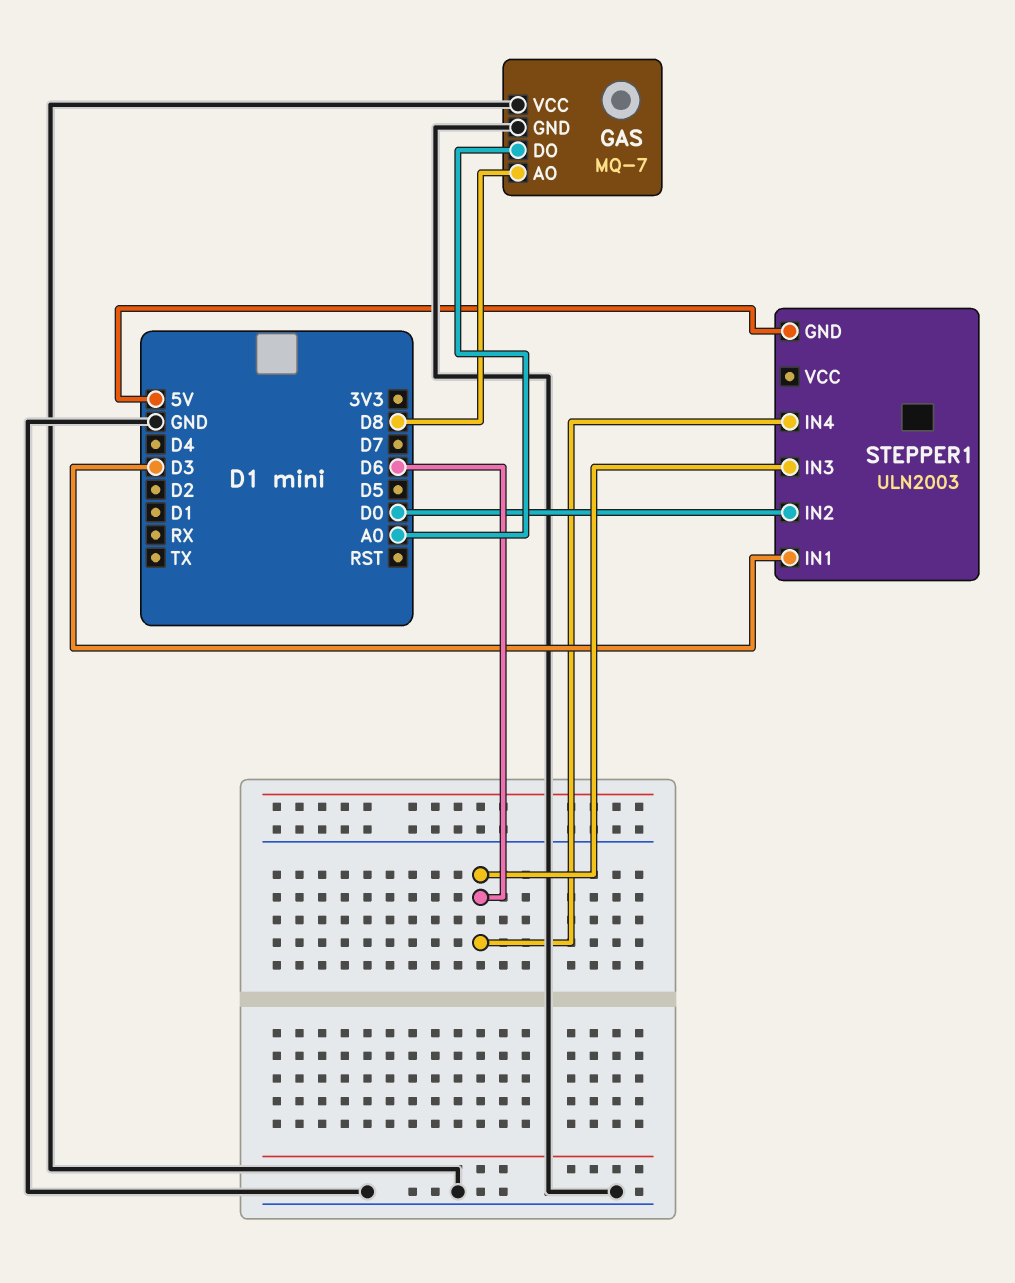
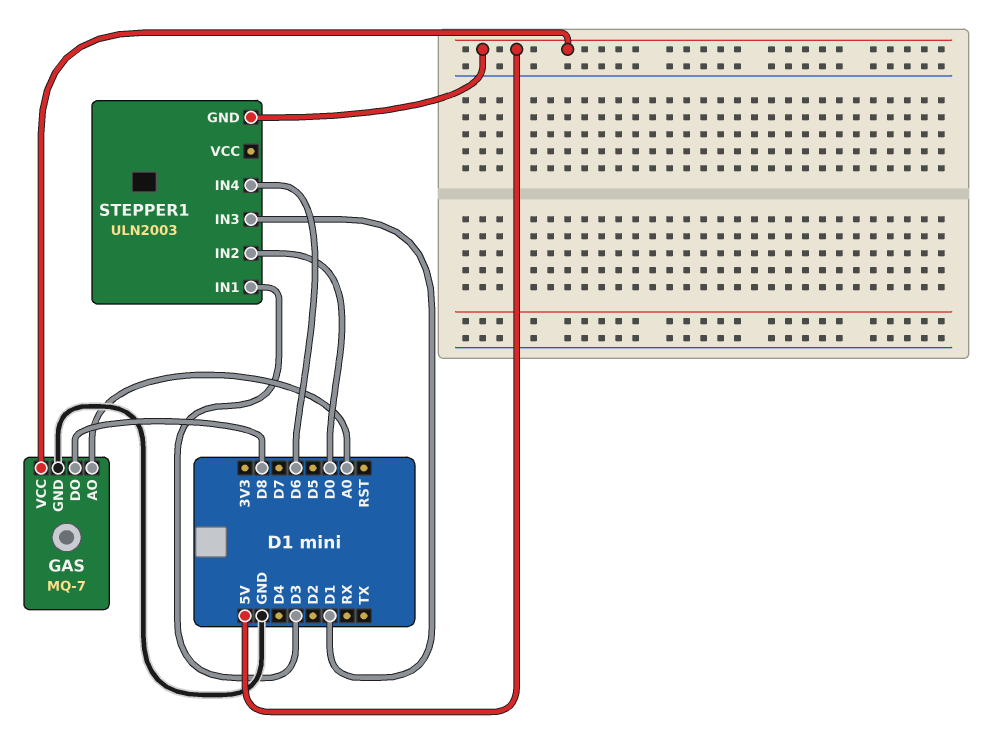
GAS pin AO: D8 -> A0
GAS pin DO: A0 -> D8
GAS pin VCC: GND -> 5V
STEPPER1 pin IN3: D6 -> D1

